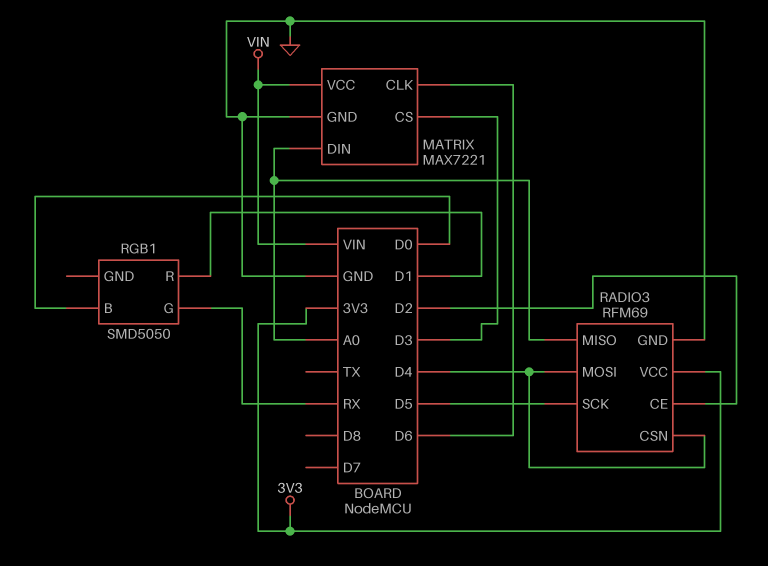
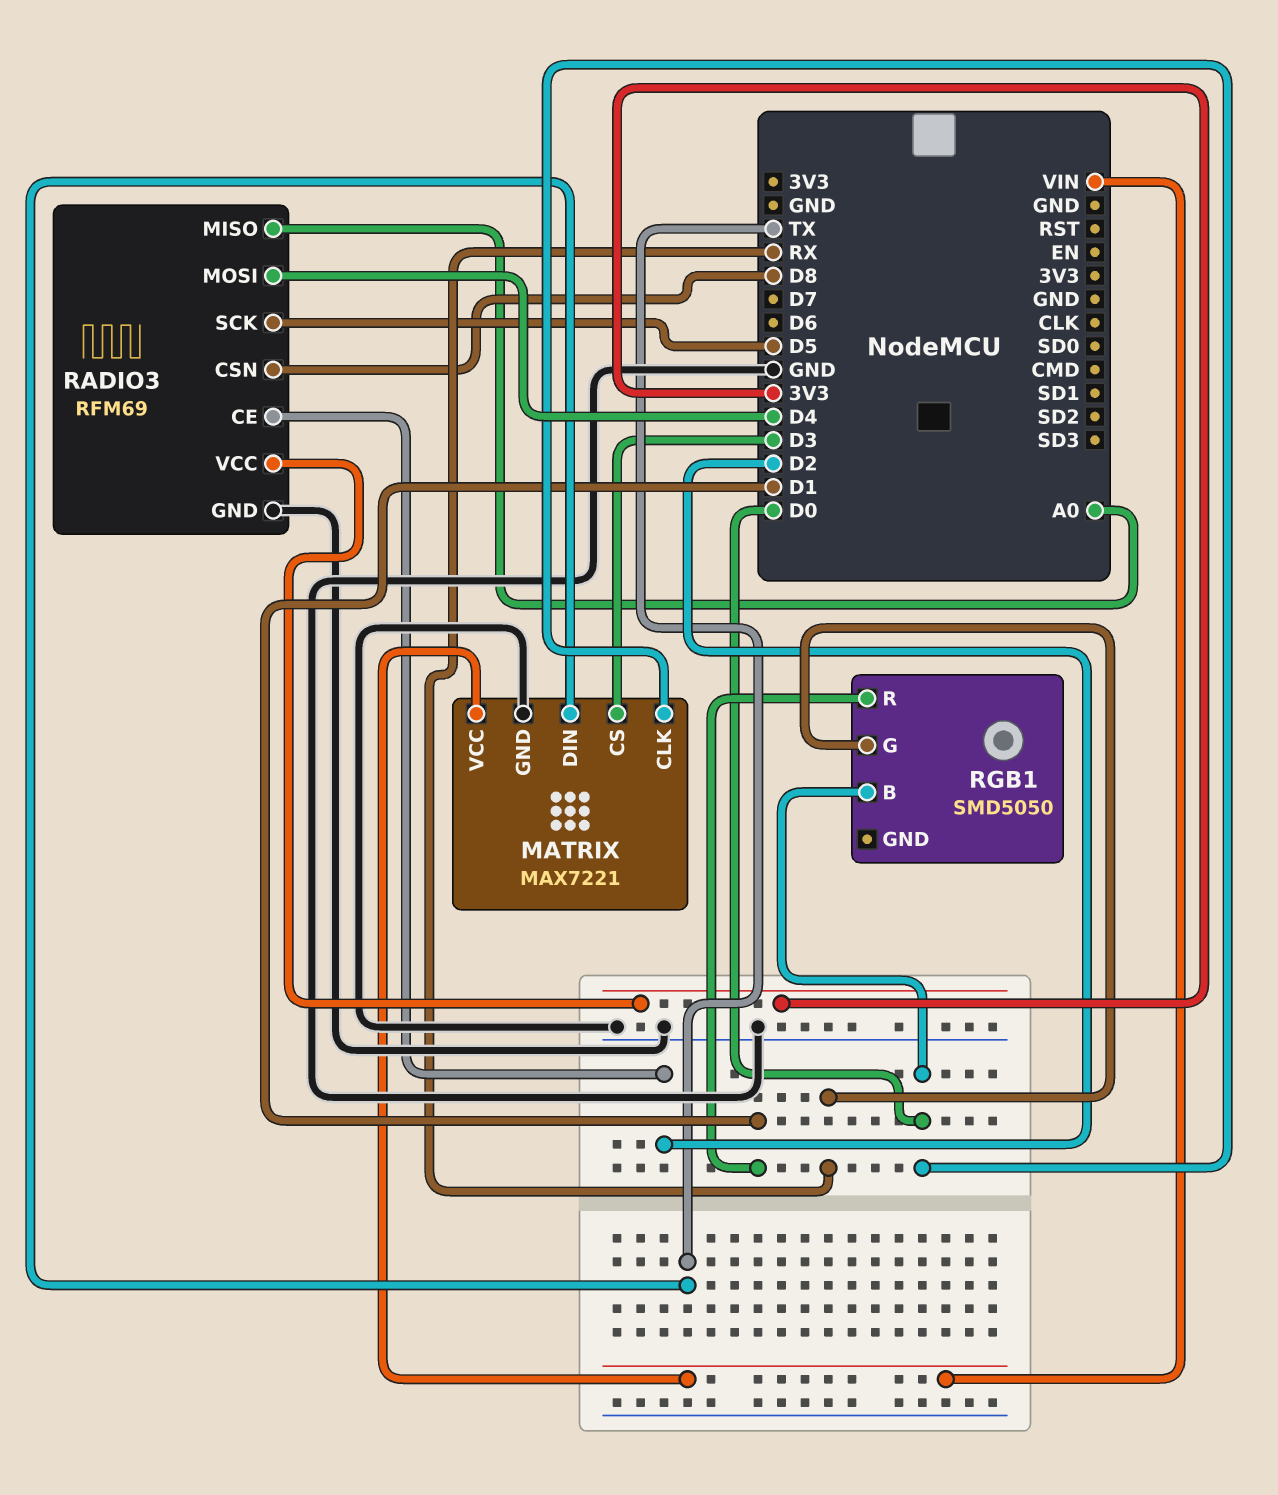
MATRIX pin CLK: D6 -> D0
MATRIX pin DIN: A0 -> TX
RADIO3 pin CSN: D4 -> D8

